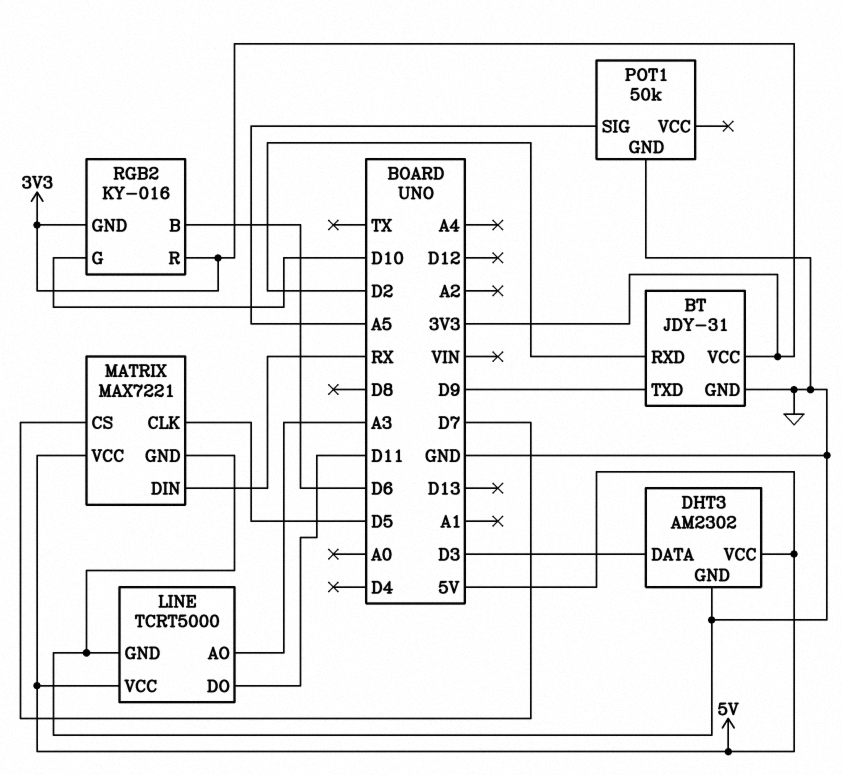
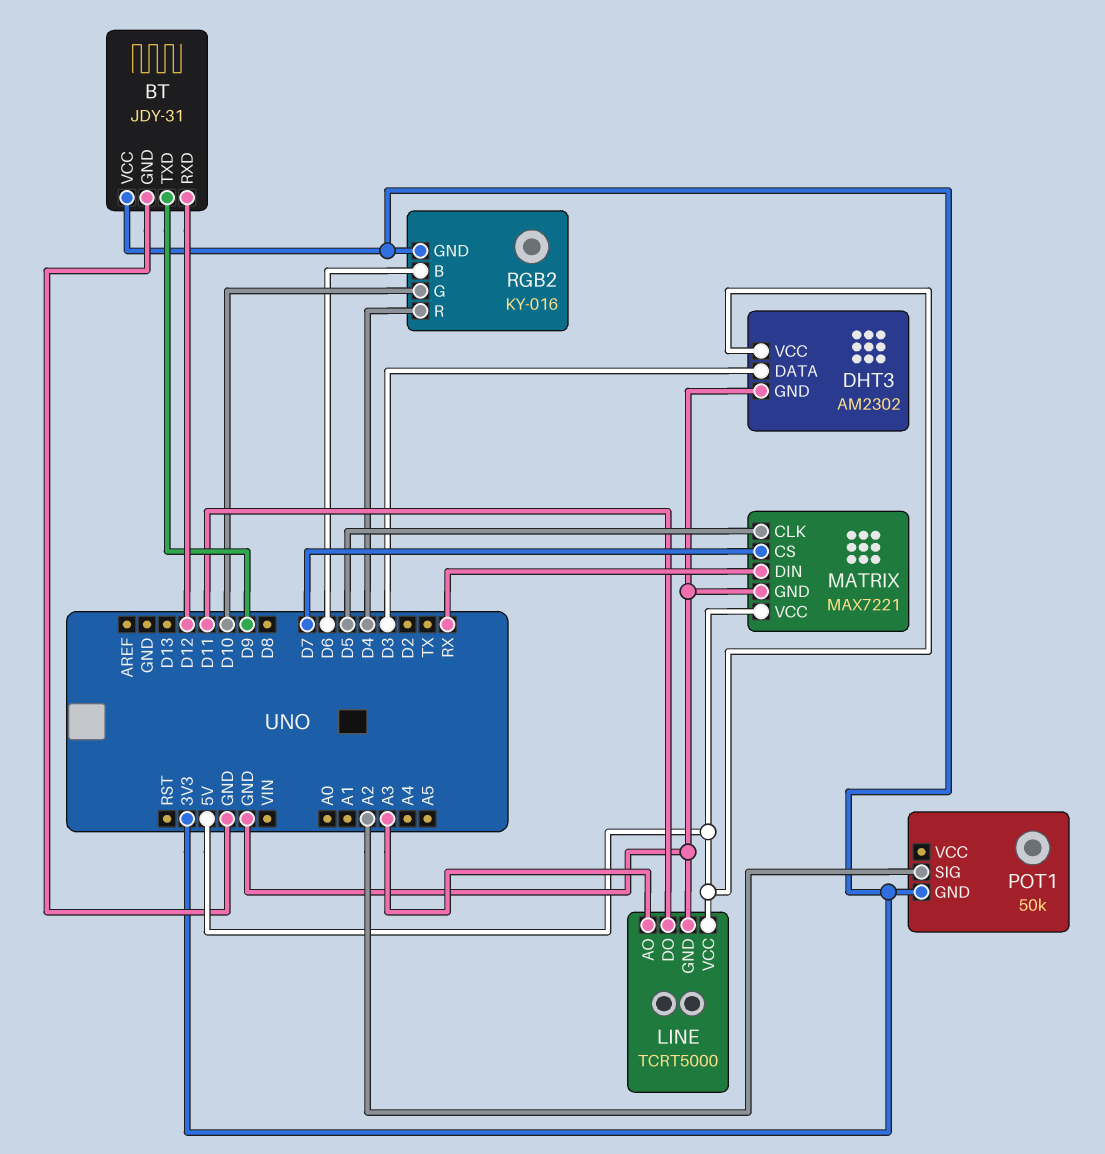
BT pin RXD: D2 -> D12
POT1 pin GND: GND -> 3V3
POT1 pin SIG: A5 -> A2
RGB2 pin R: 3V3 -> D4

